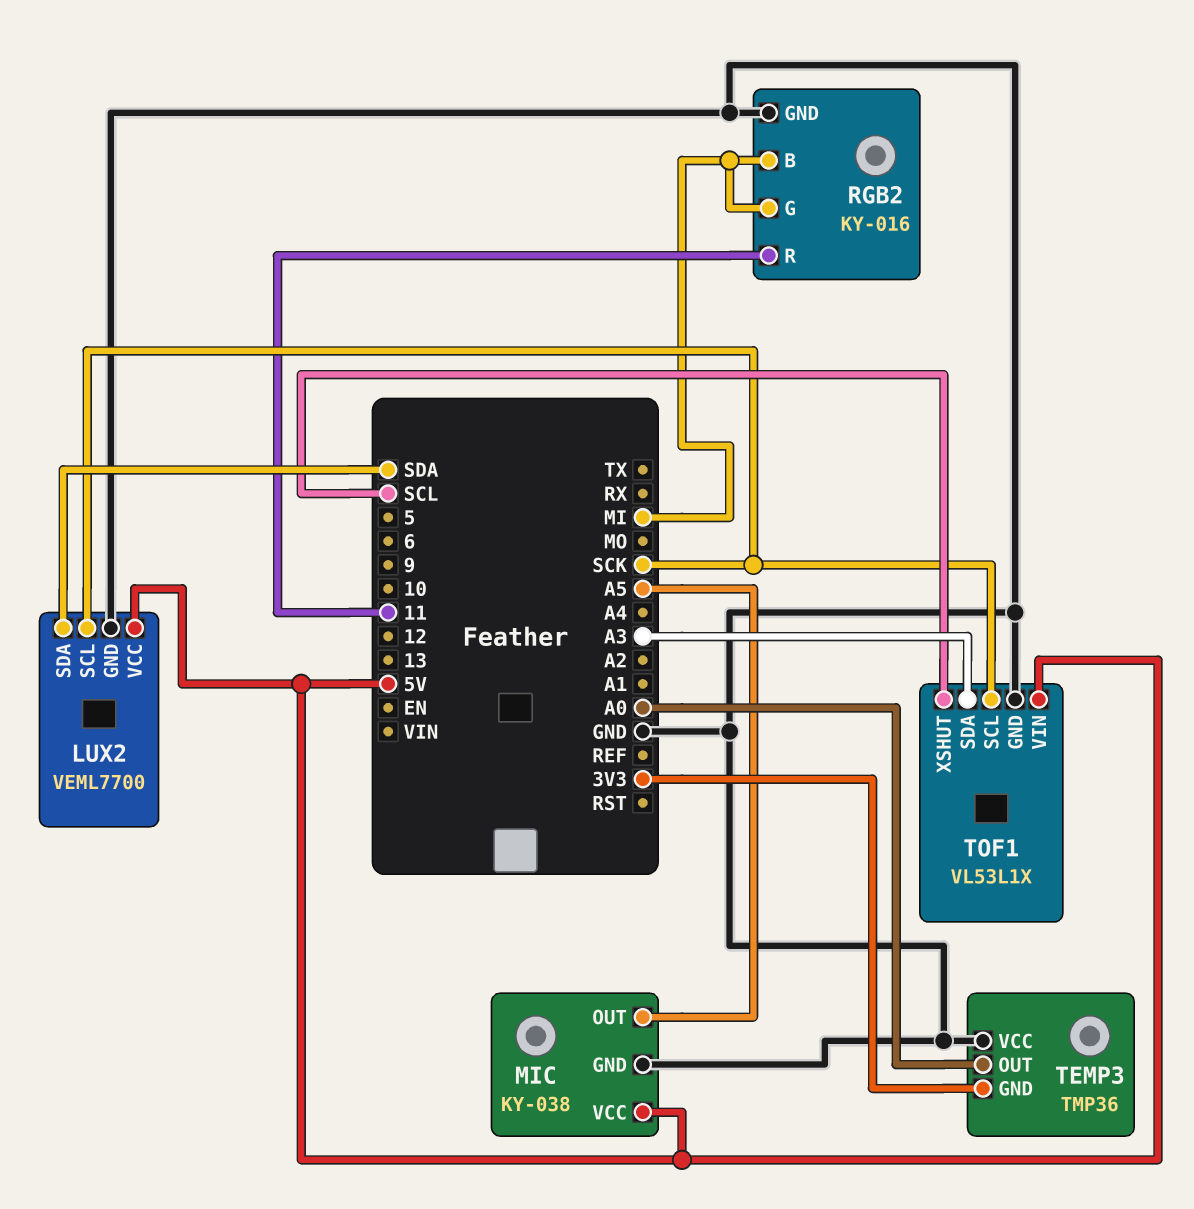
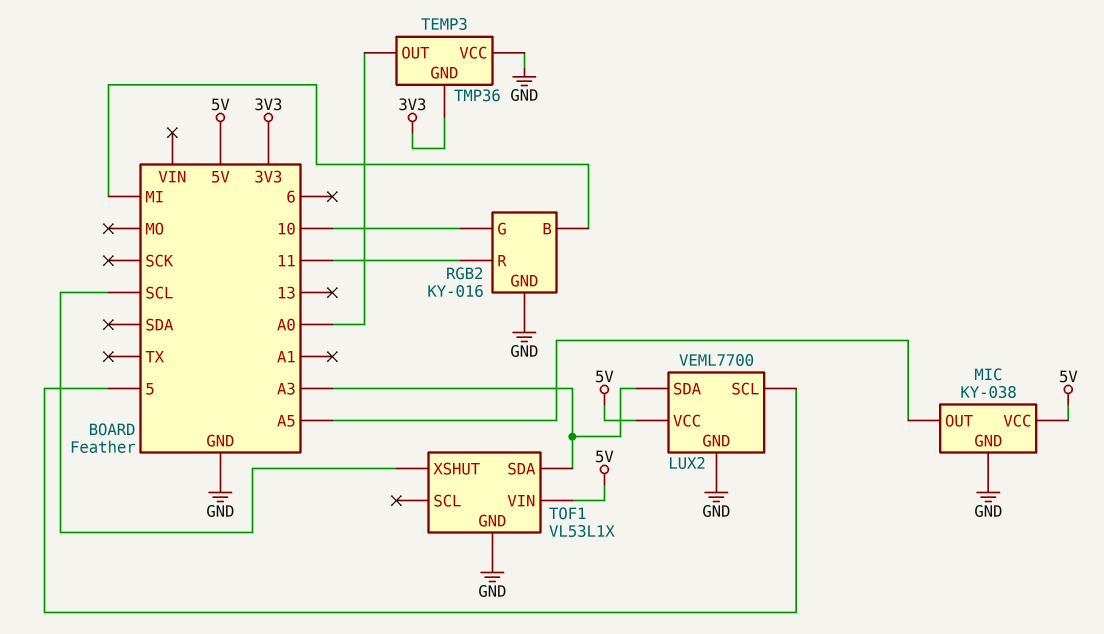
LUX2 pin SCL: SCK -> 5
LUX2 pin SDA: SDA -> A3
RGB2 pin G: MI -> 10
TOF1 pin SCL: SCK -> none

